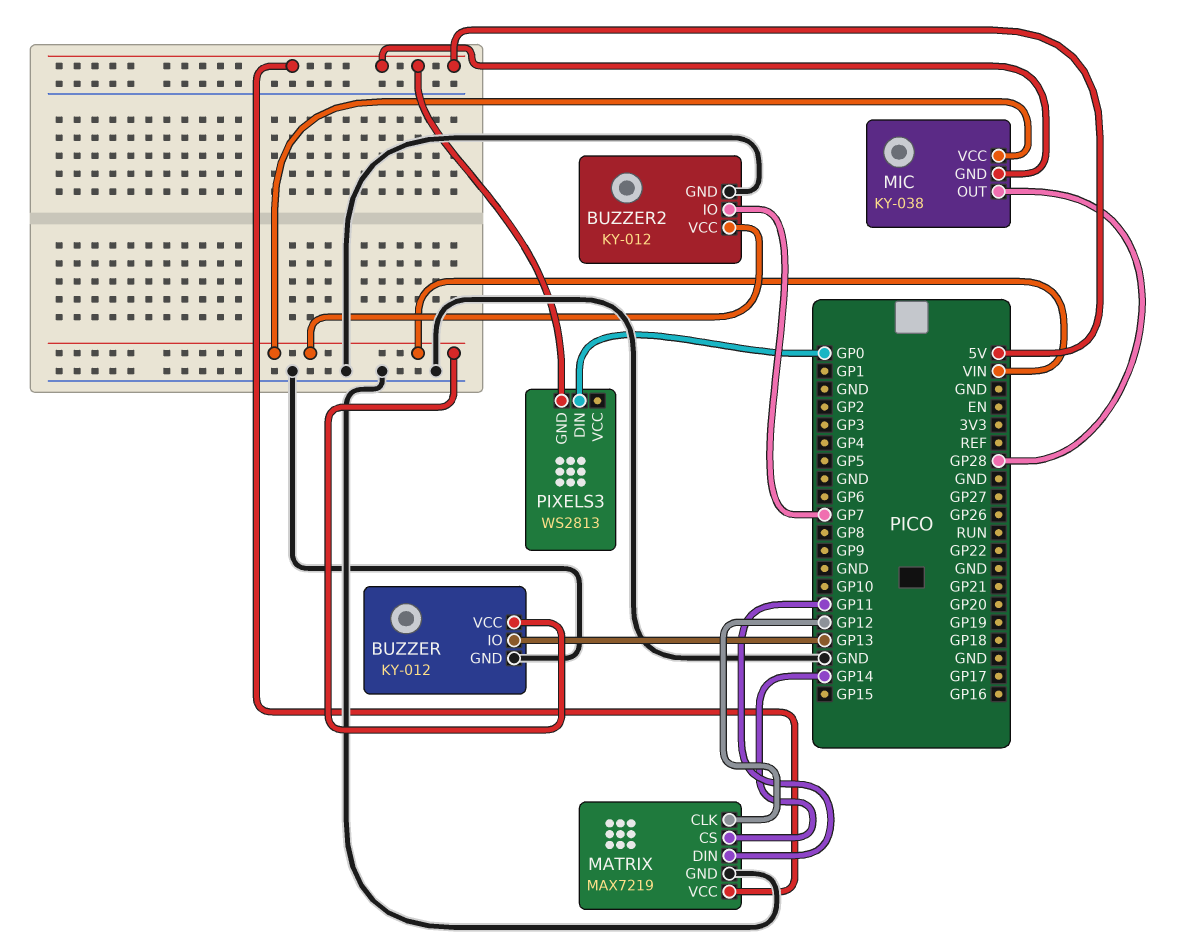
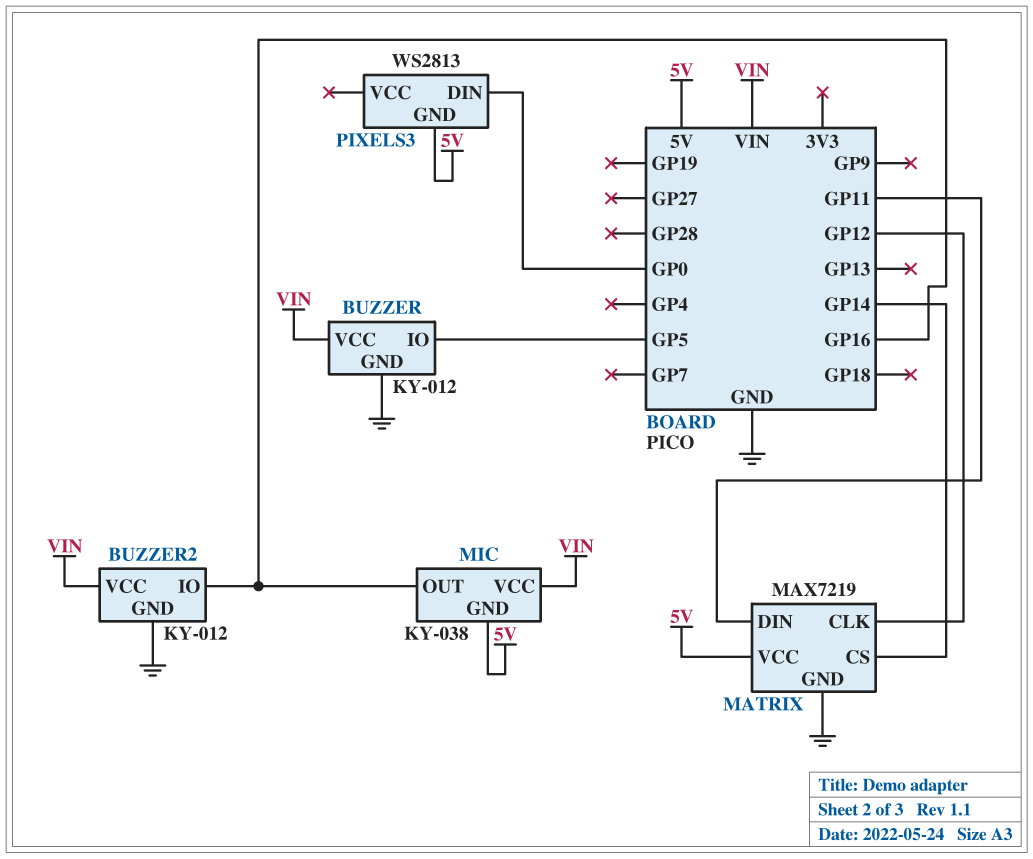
BUZZER pin IO: GP13 -> GP5
BUZZER2 pin IO: GP7 -> GP16
MIC pin OUT: GP28 -> GP16

